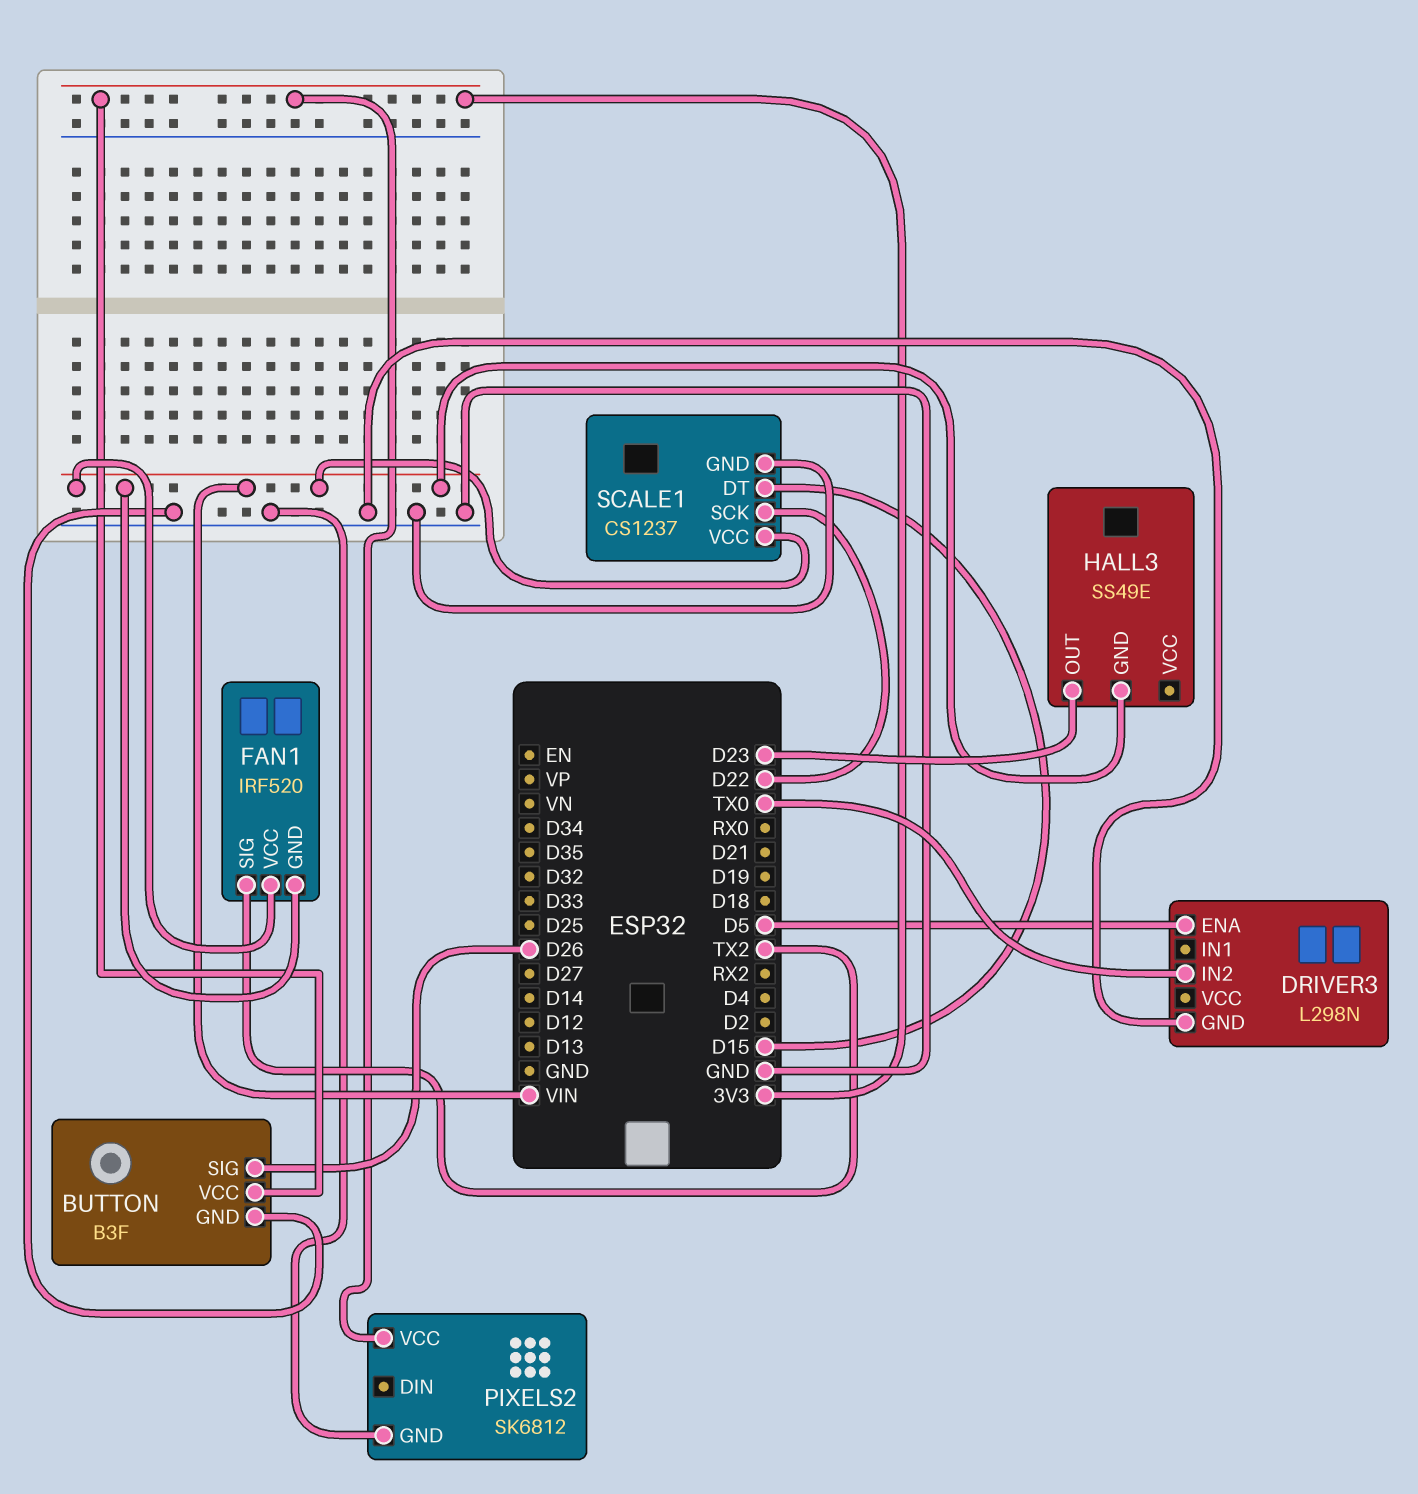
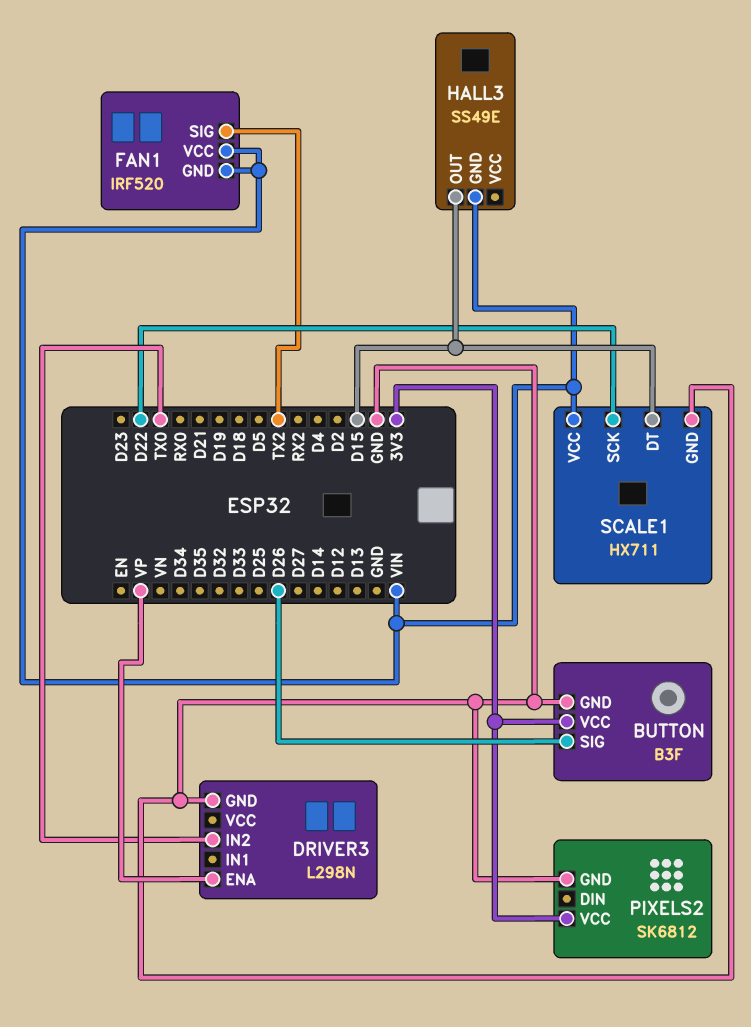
DRIVER3 pin ENA: D5 -> VP
HALL3 pin OUT: D23 -> D15
SCALE1: CS1237 -> HX711

